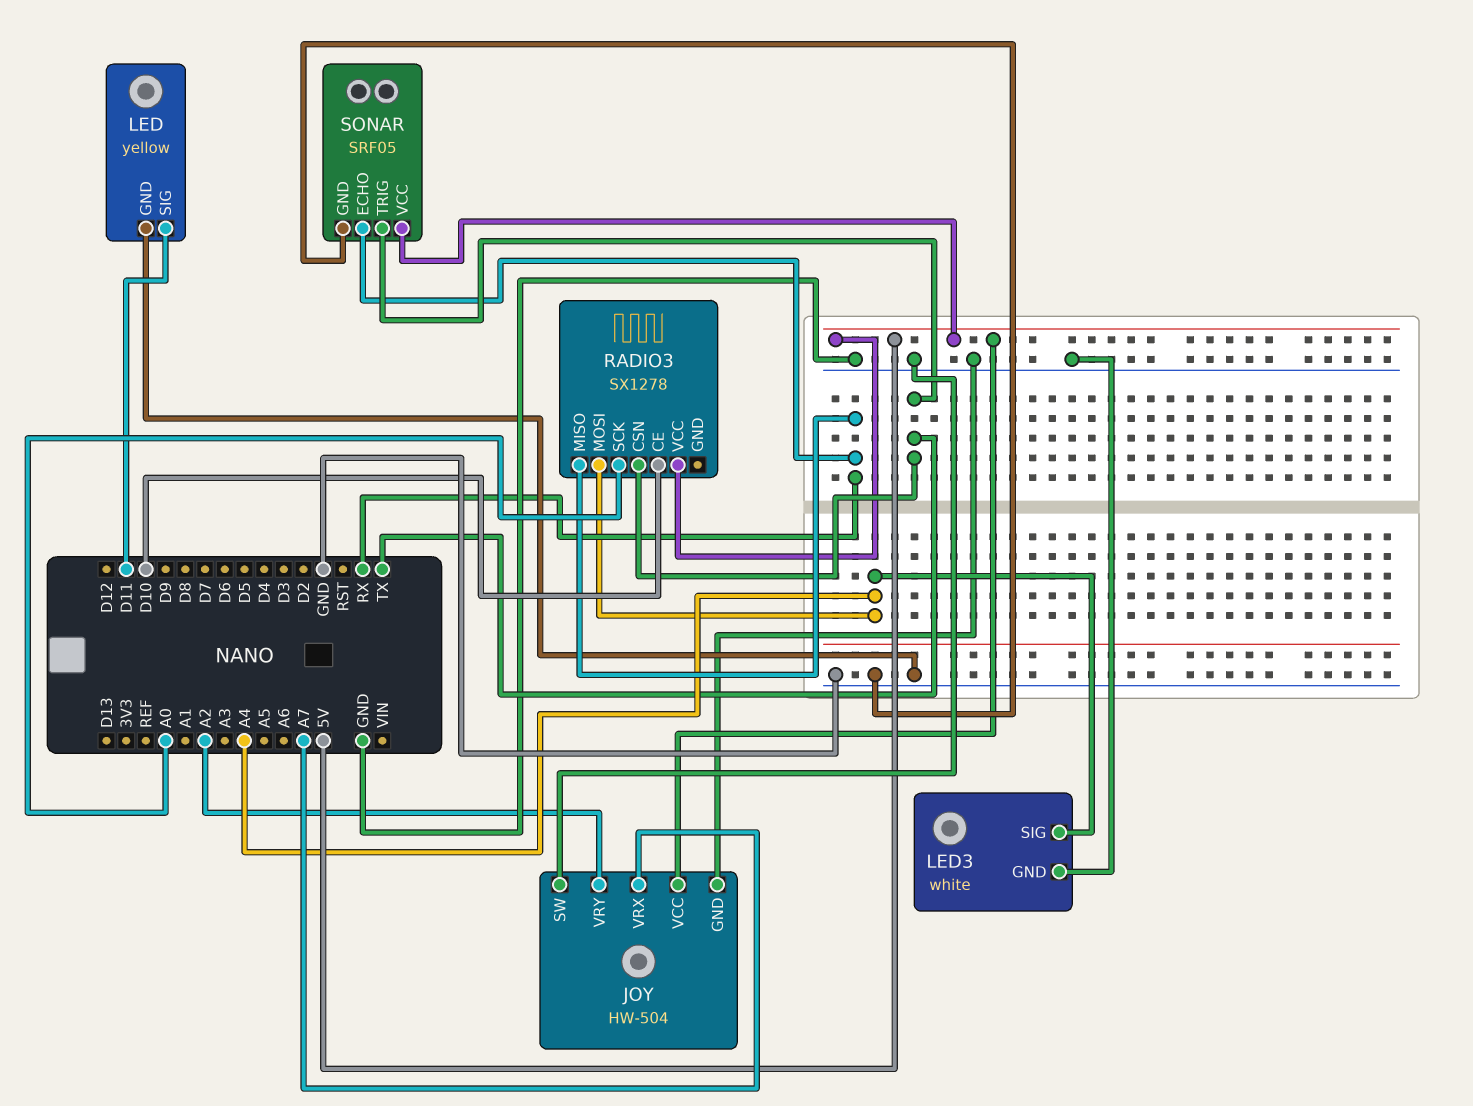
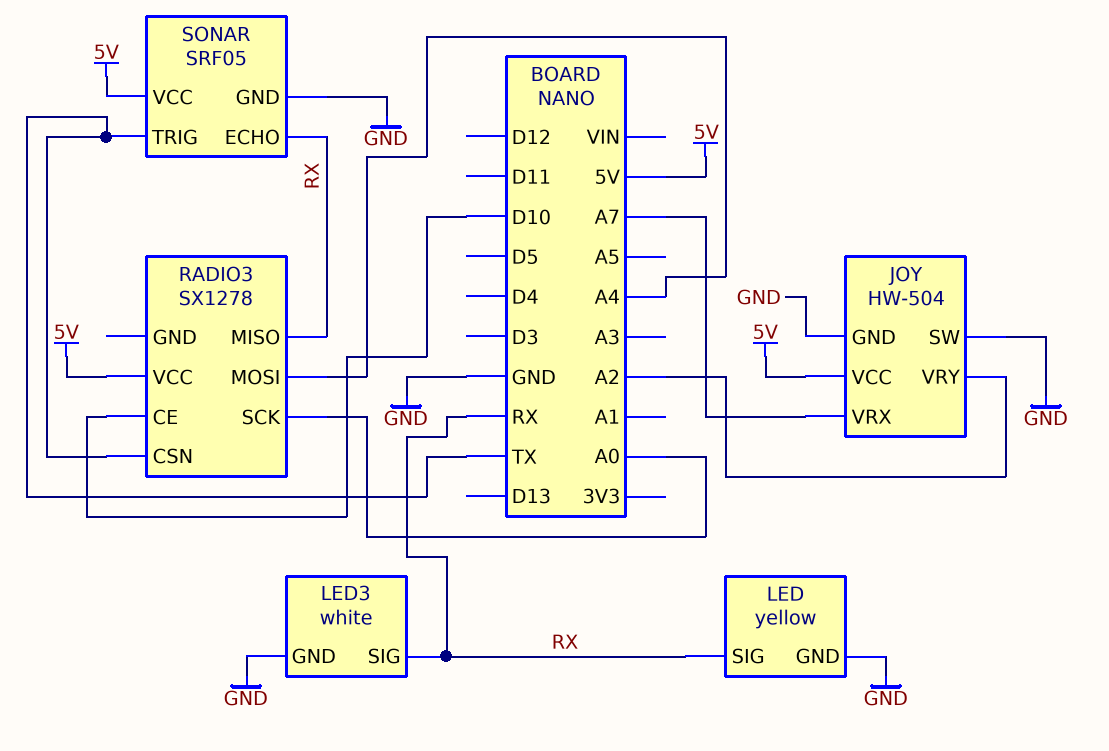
LED pin SIG: D11 -> RX
LED3 pin SIG: A4 -> RX

